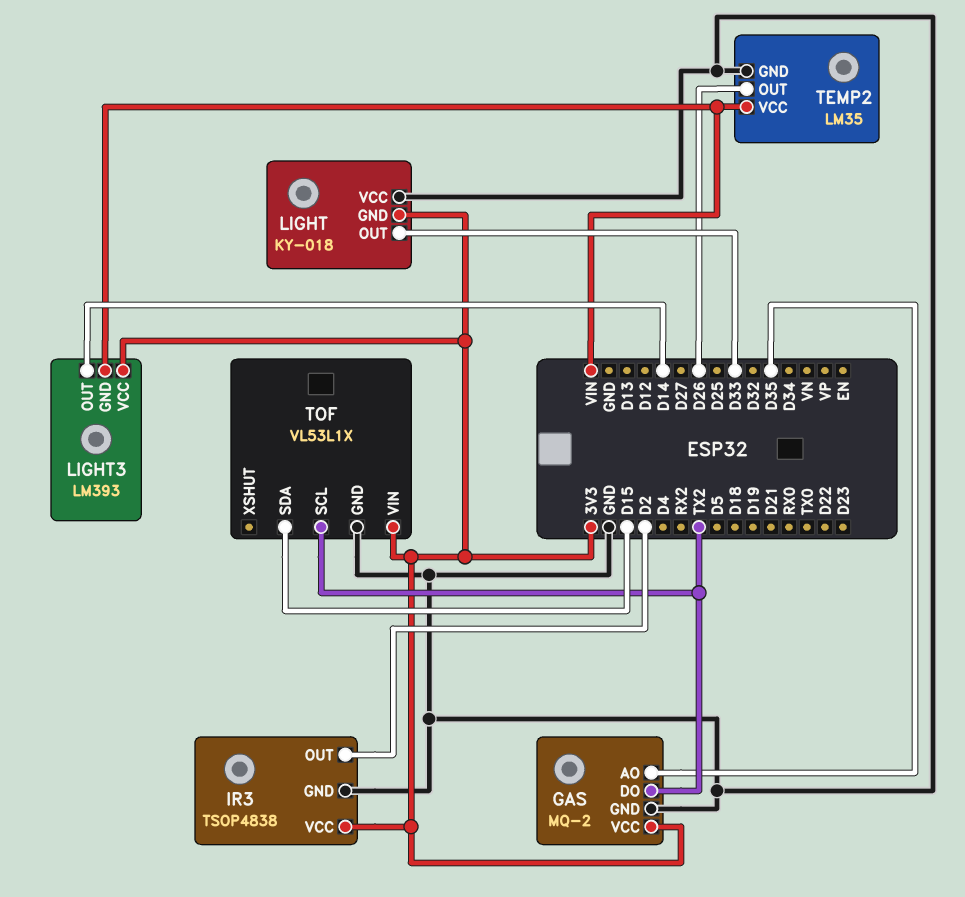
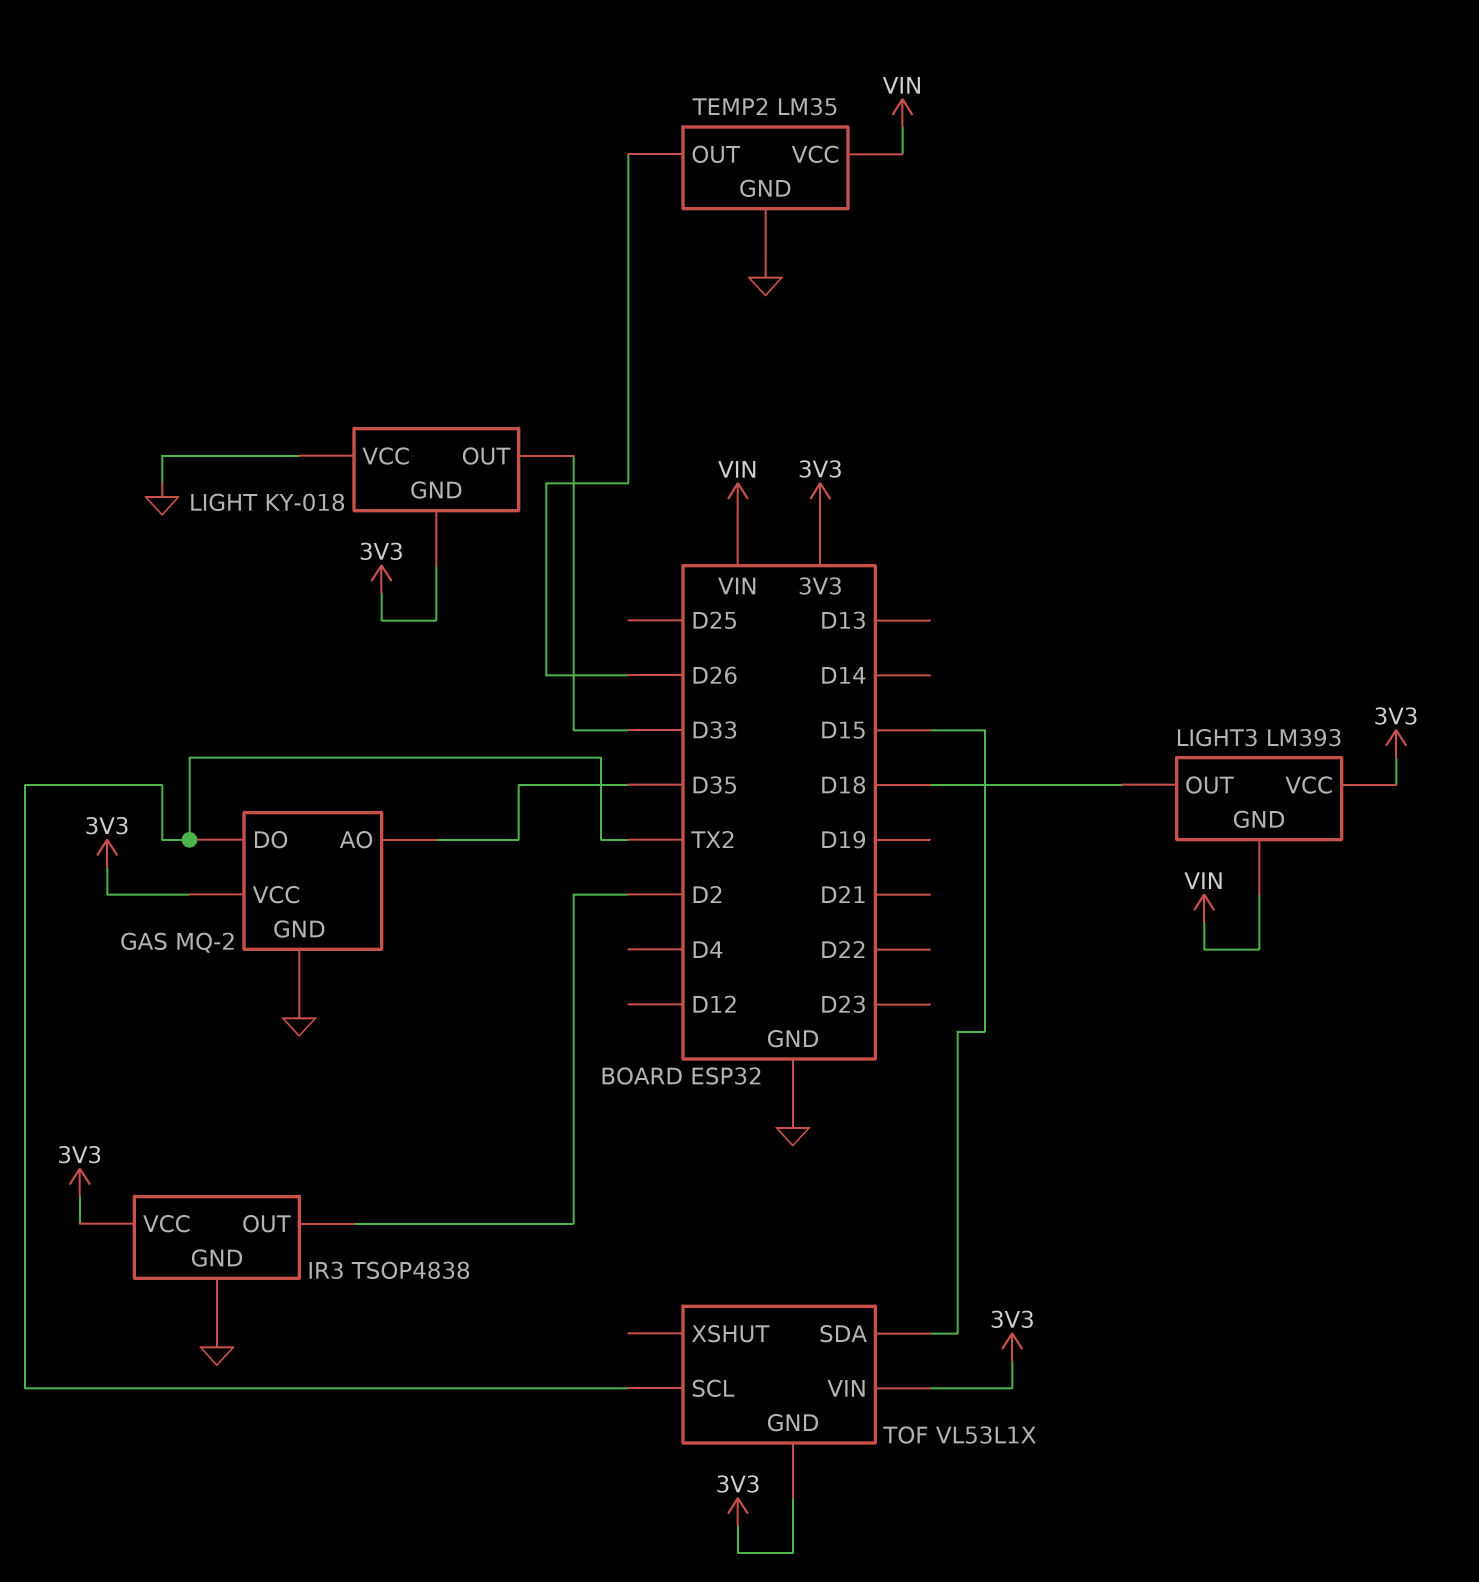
LIGHT3 pin OUT: D14 -> D18
TOF pin GND: GND -> 3V3

